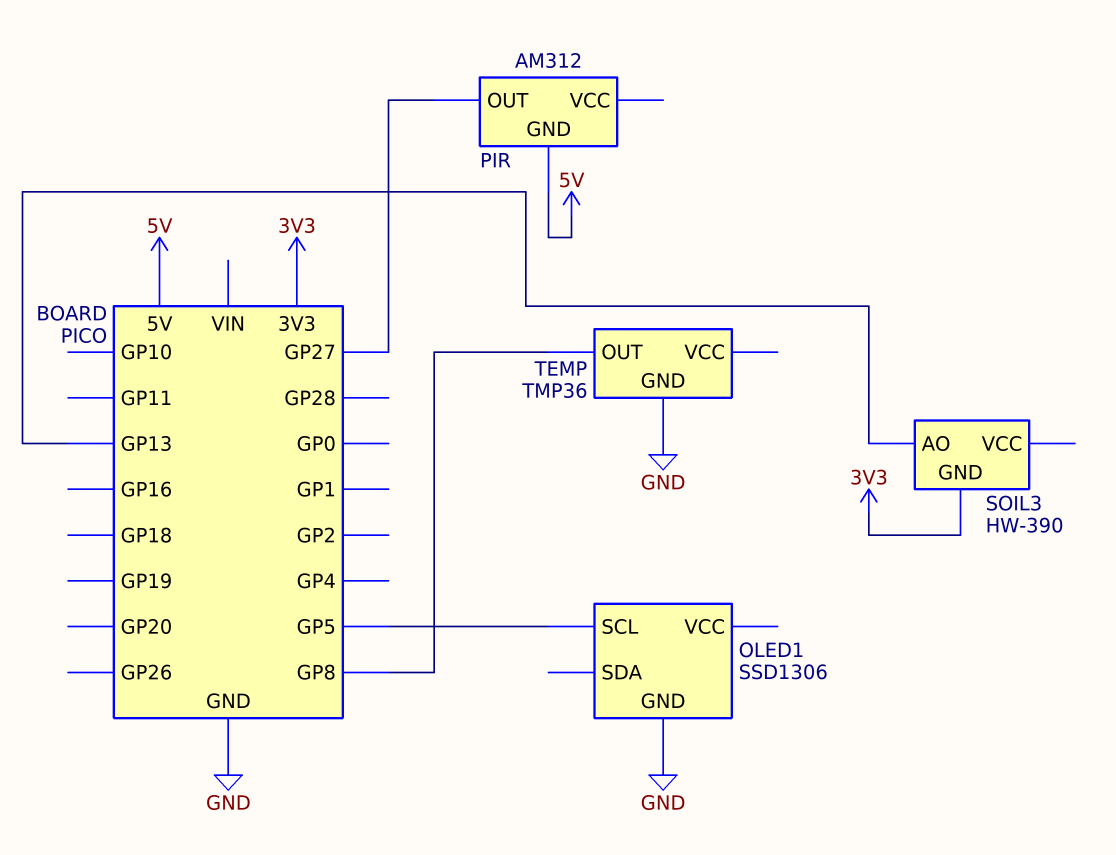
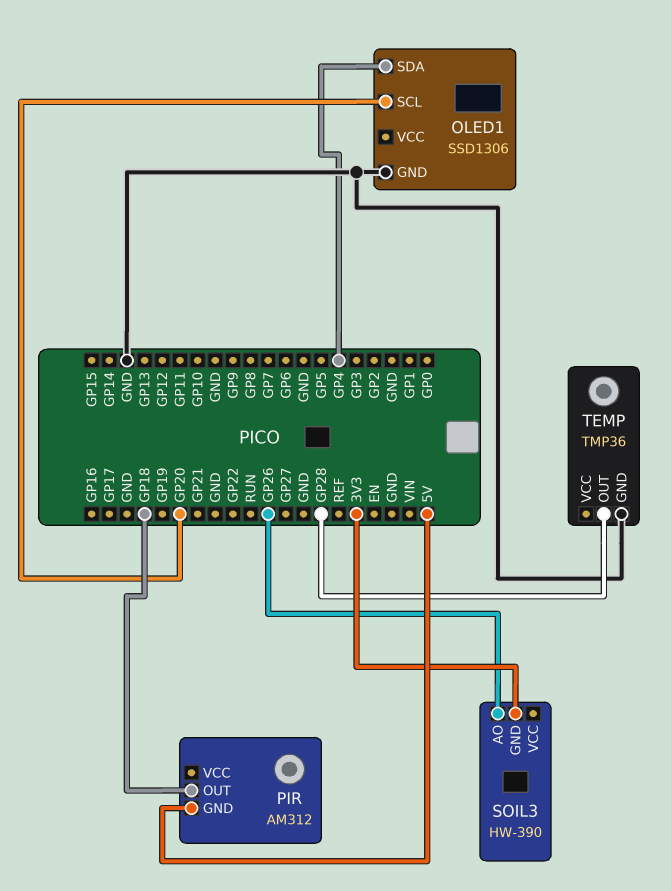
OLED1 pin SCL: GP5 -> GP20
OLED1 pin SDA: none -> GP4
PIR pin OUT: GP27 -> GP18
SOIL3 pin AO: GP13 -> GP26
TEMP pin OUT: GP8 -> GP28

